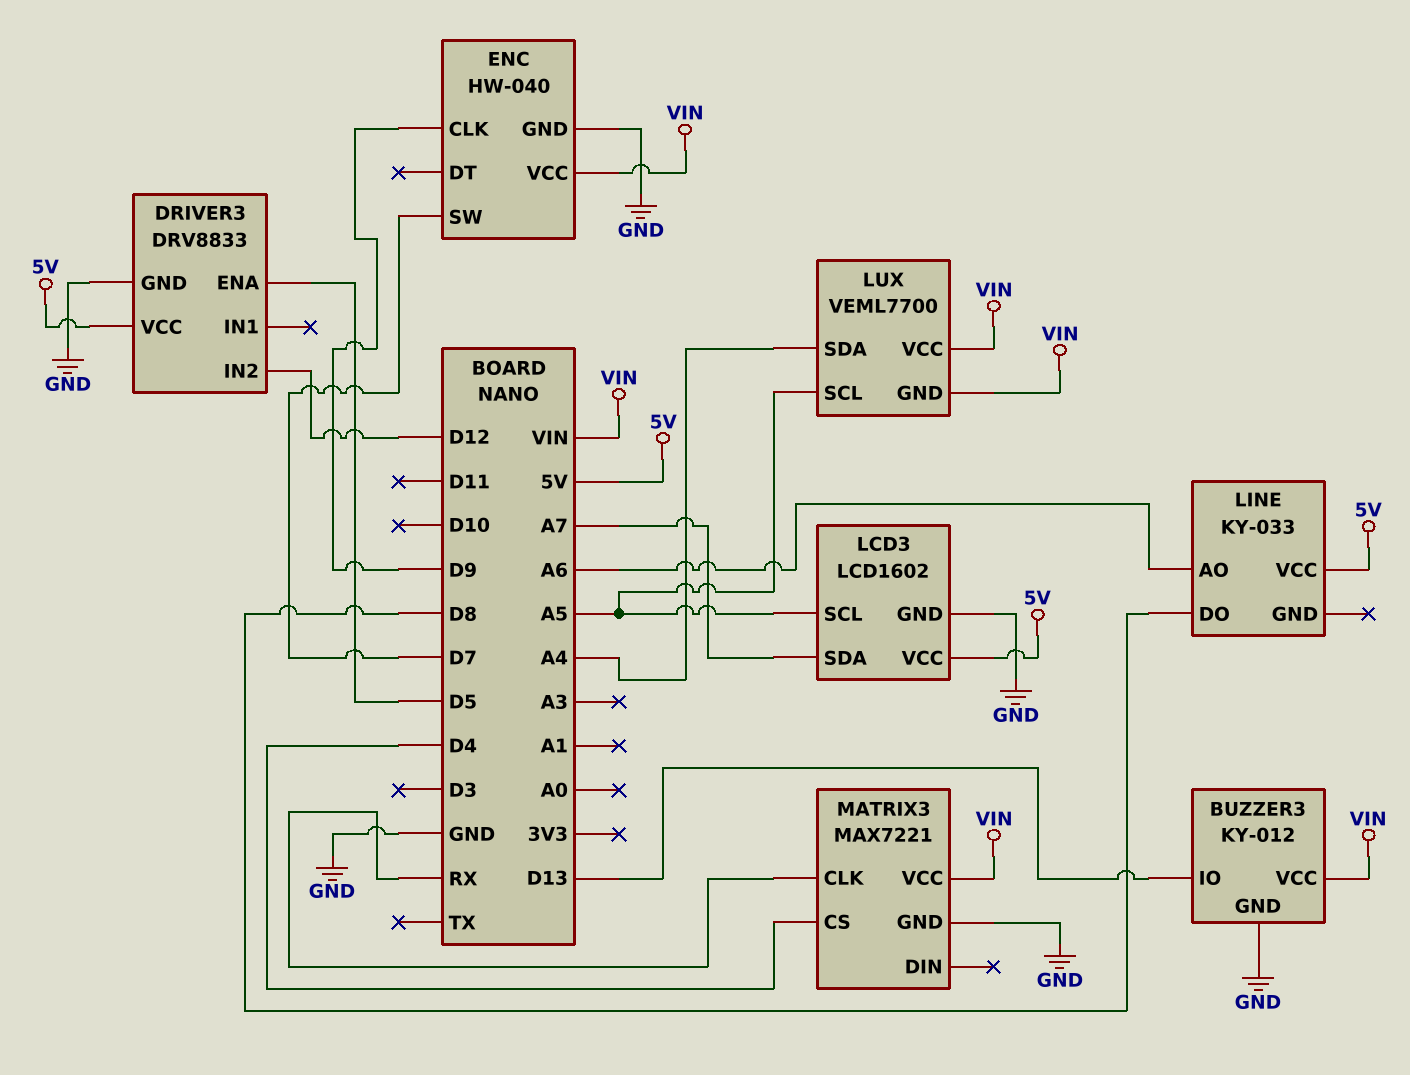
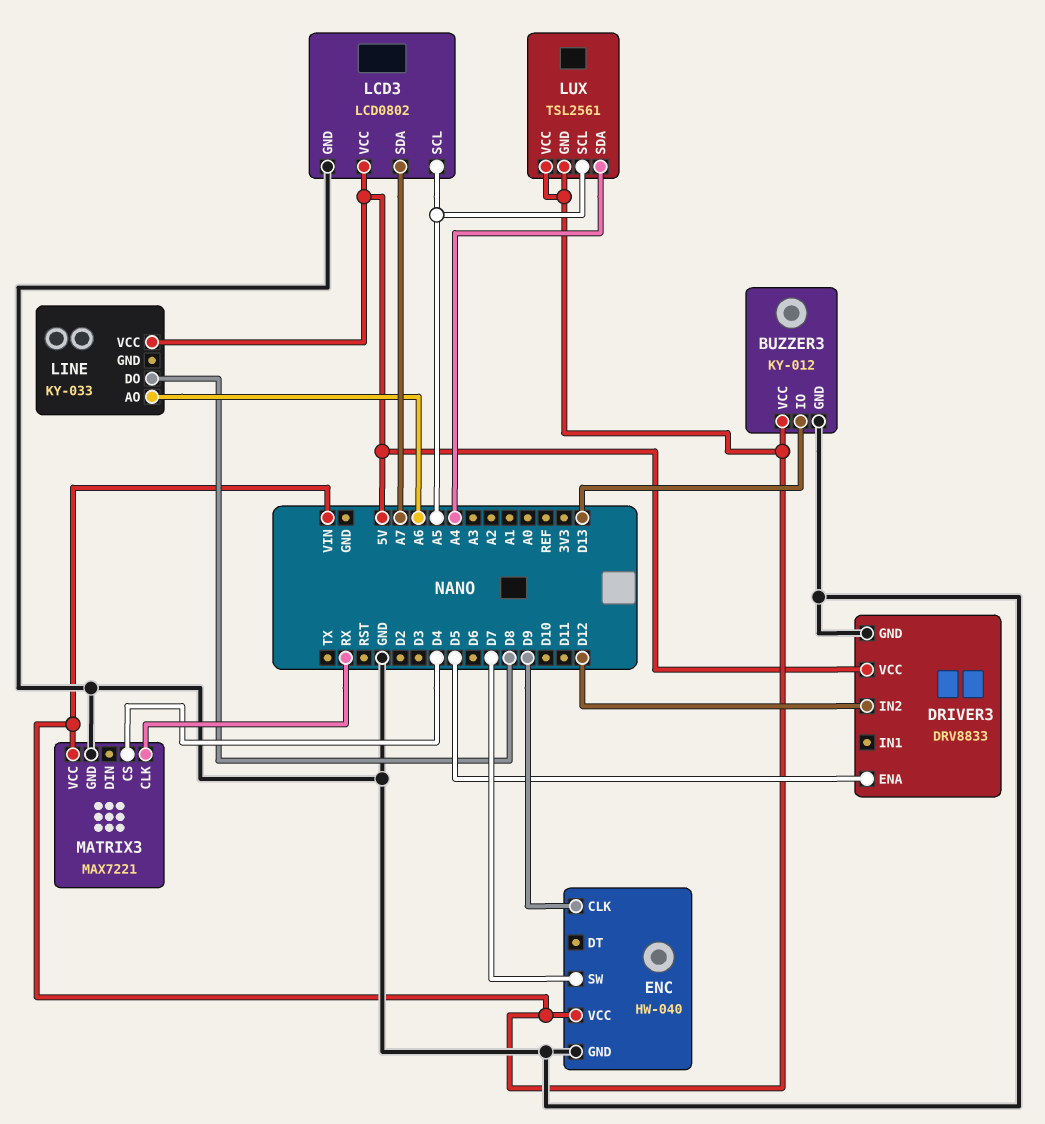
LCD3: LCD1602 -> LCD0802
LUX: VEML7700 -> TSL2561

